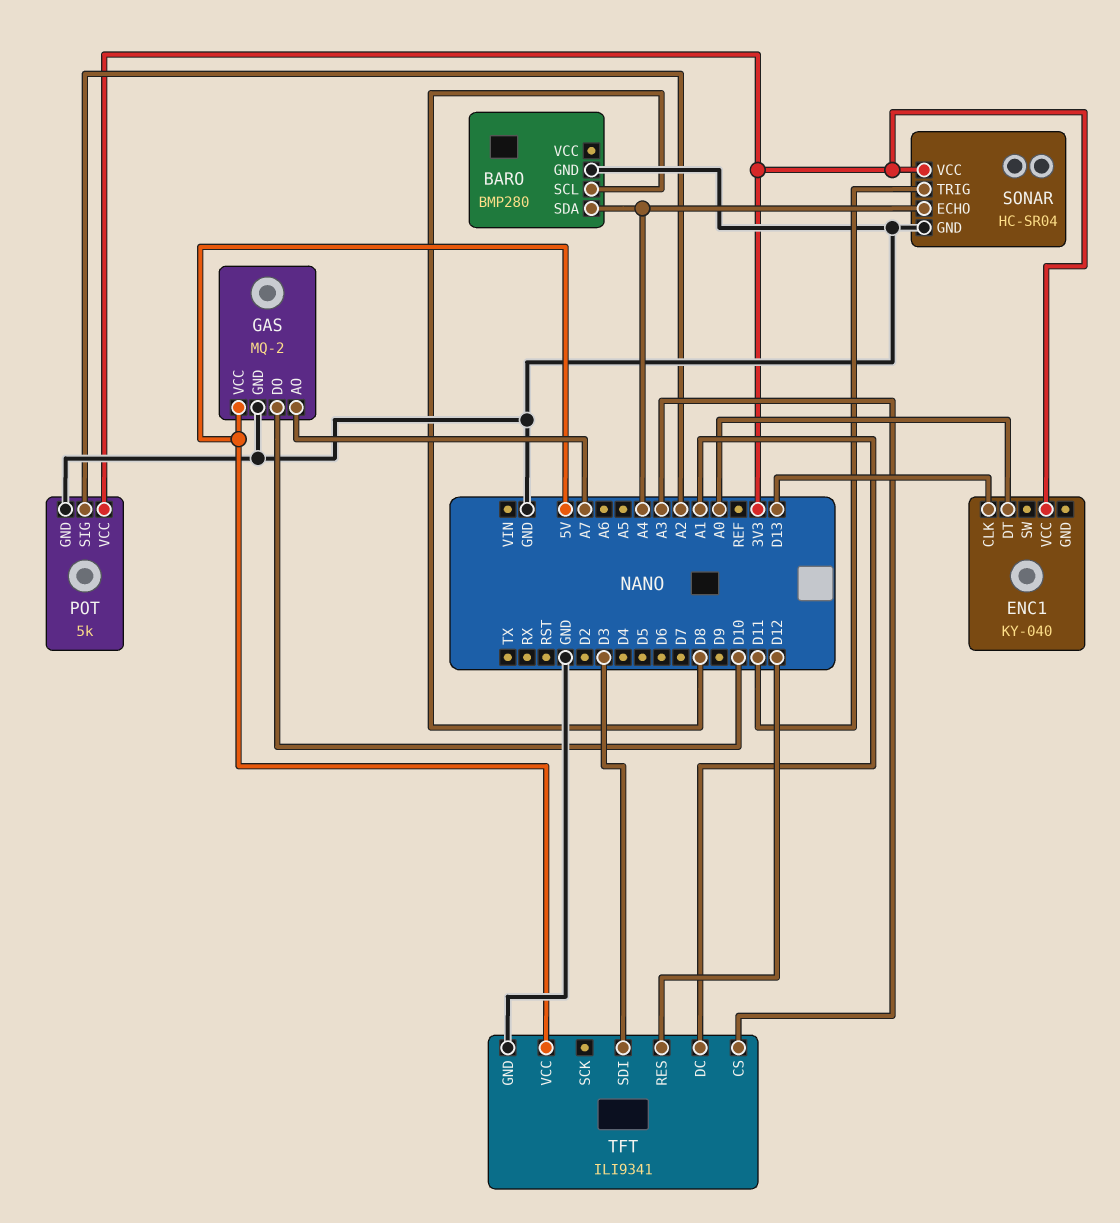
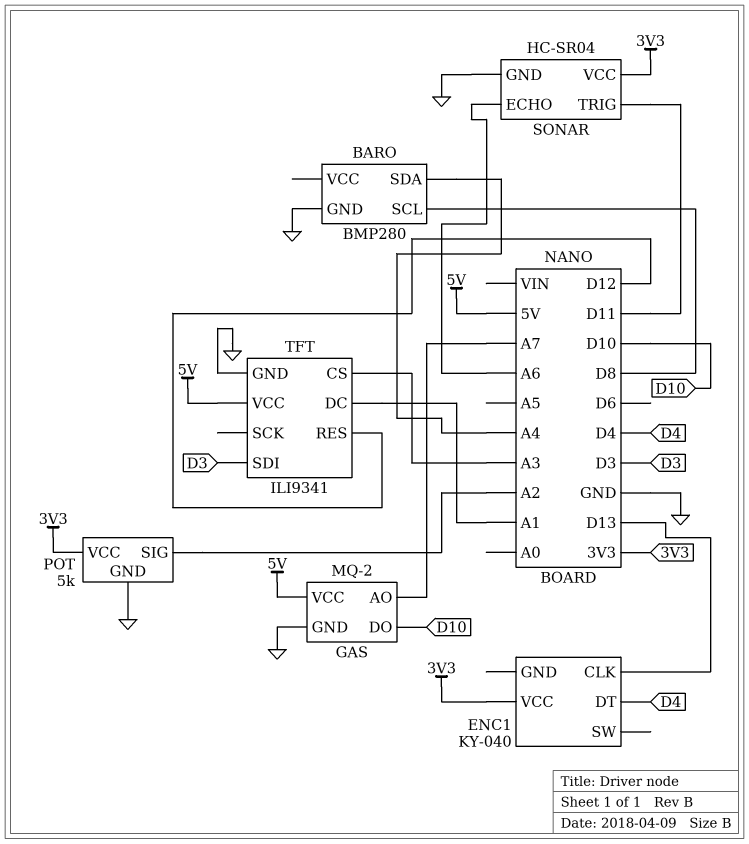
ENC1 pin DT: A0 -> D4
SONAR pin ECHO: A4 -> A6

